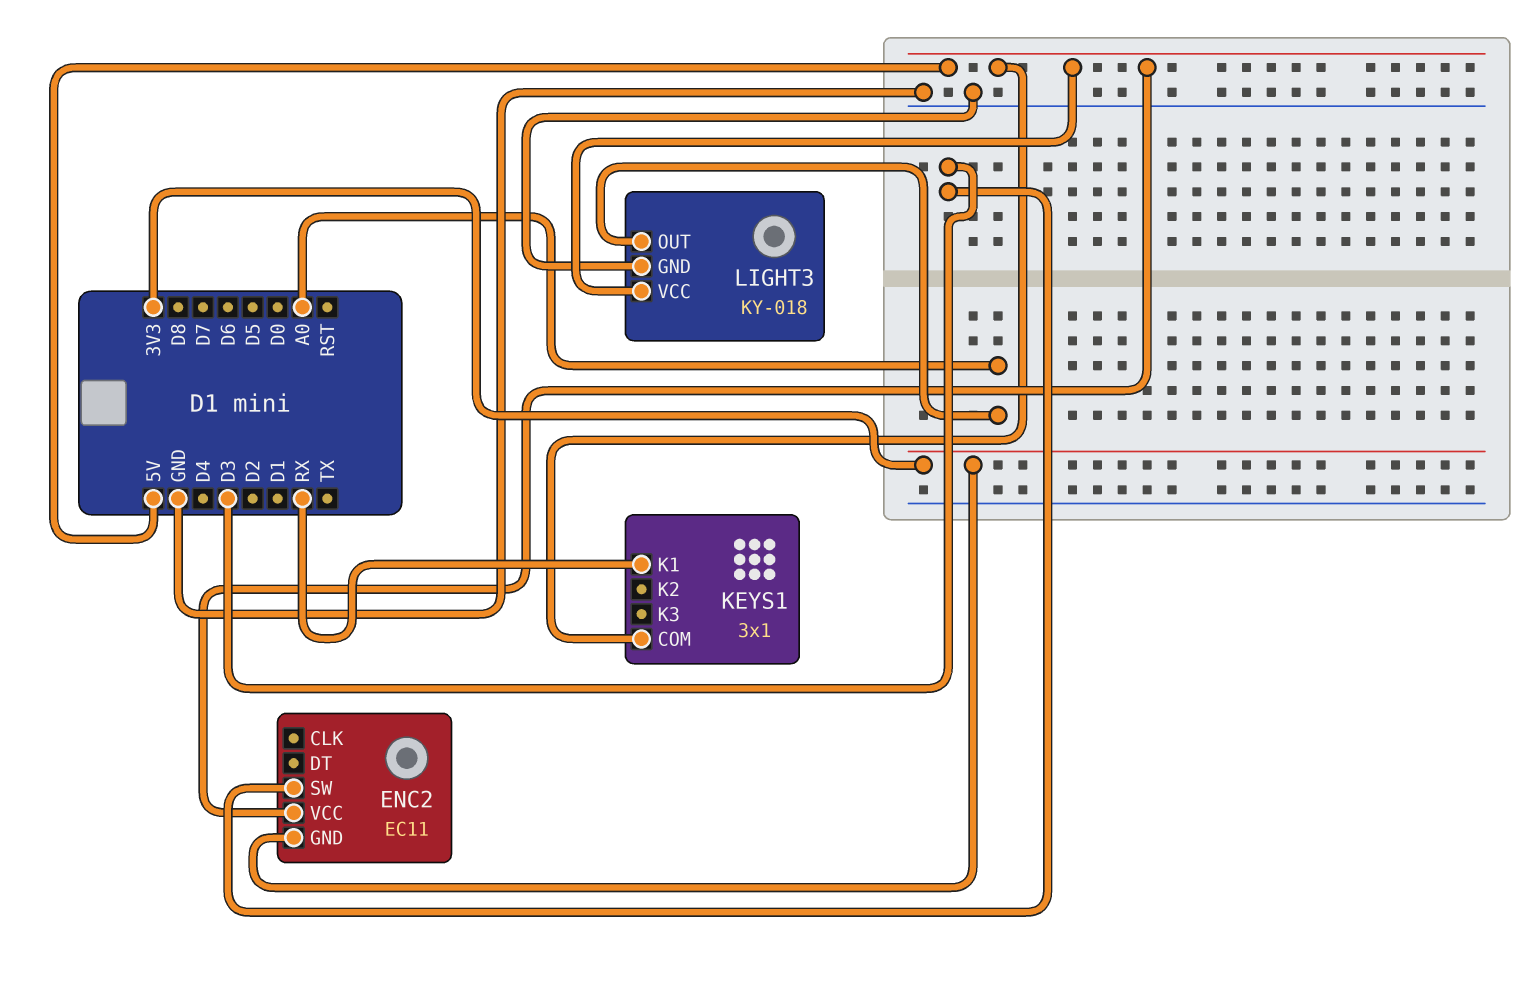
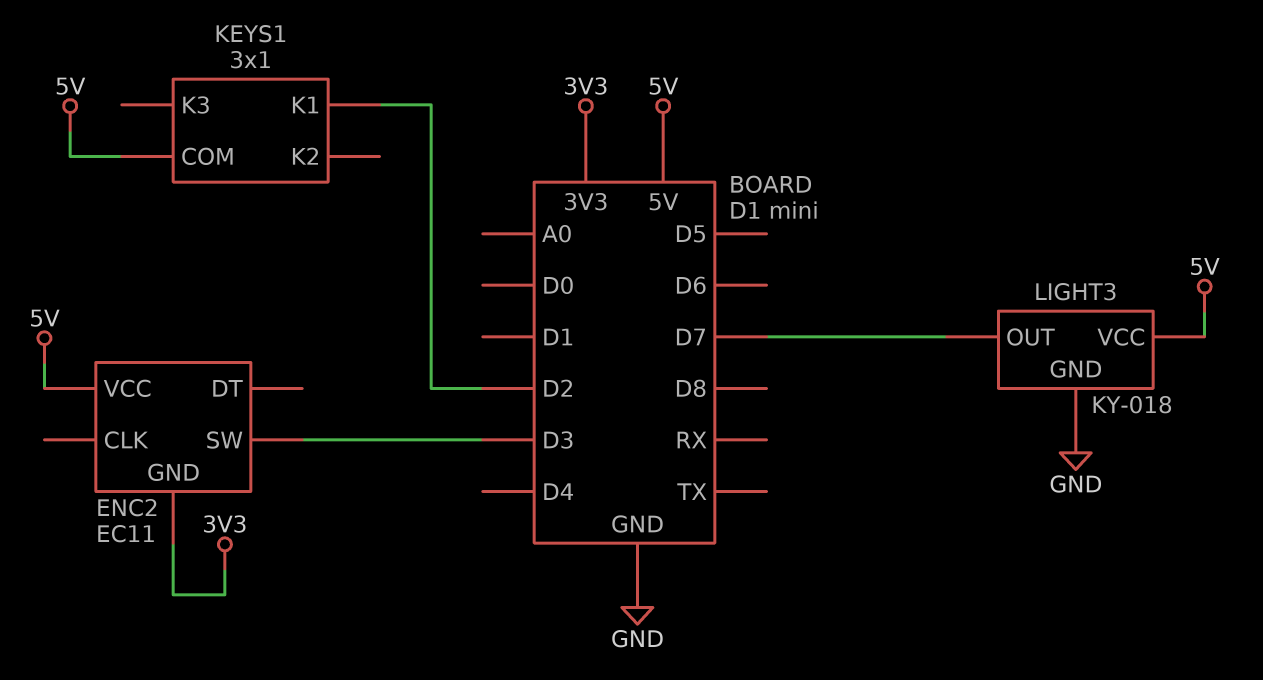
KEYS1 pin K1: RX -> D2
LIGHT3 pin OUT: A0 -> D7

